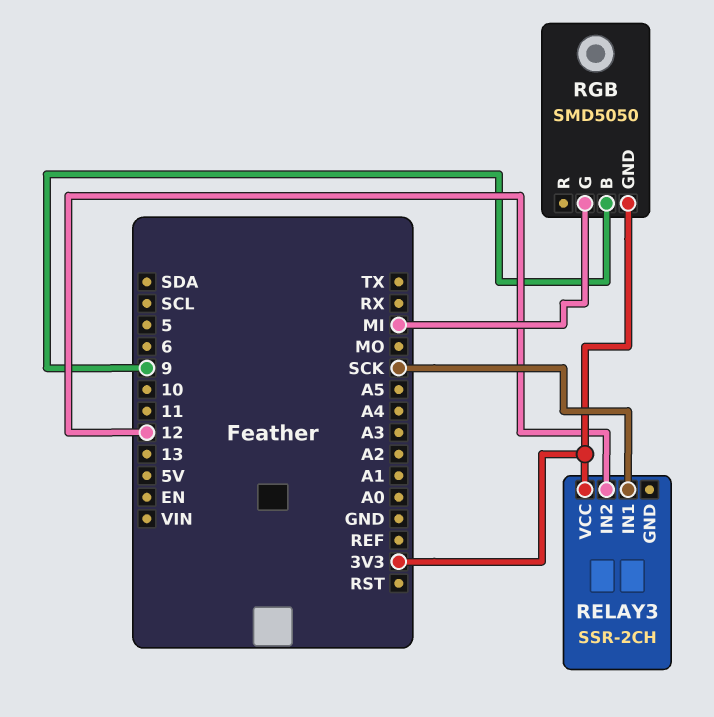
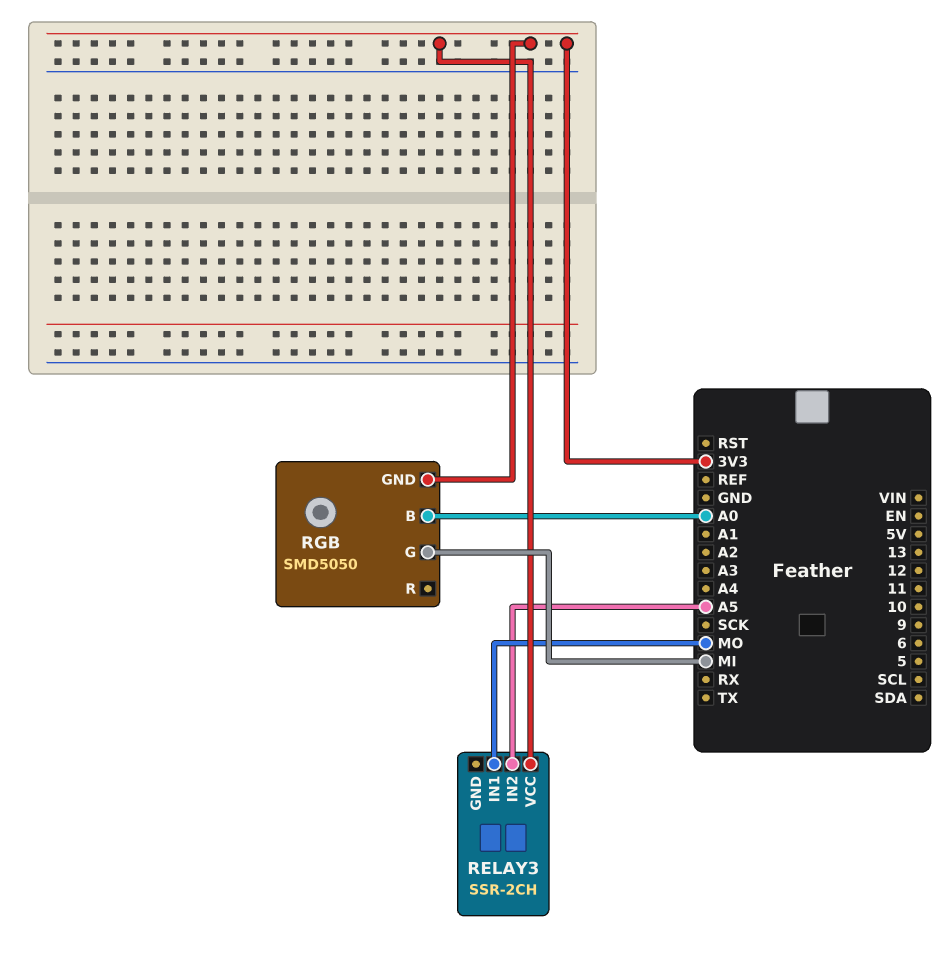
RELAY3 pin IN1: SCK -> MO
RELAY3 pin IN2: 12 -> A5
RGB pin B: 9 -> A0

